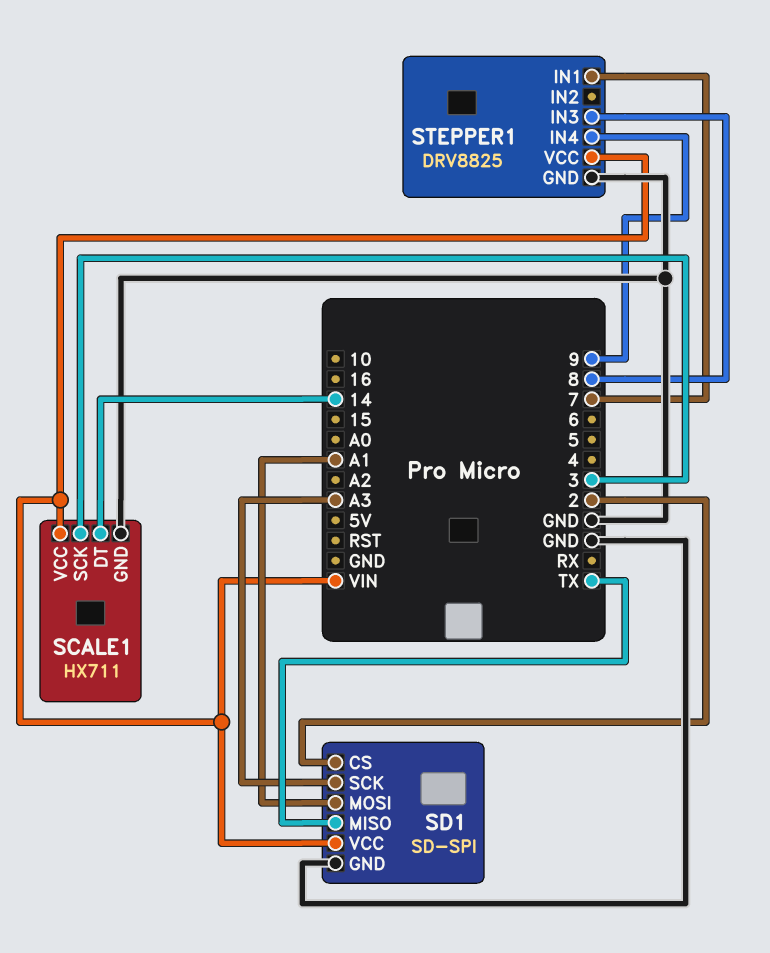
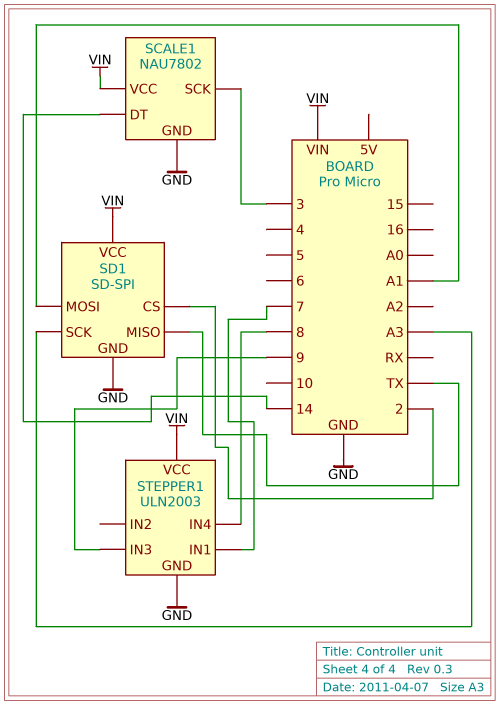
SCALE1: HX711 -> NAU7802
STEPPER1: DRV8825 -> ULN2003
STEPPER1 pin IN3: 8 -> 9
STEPPER1 pin IN4: 9 -> 8

